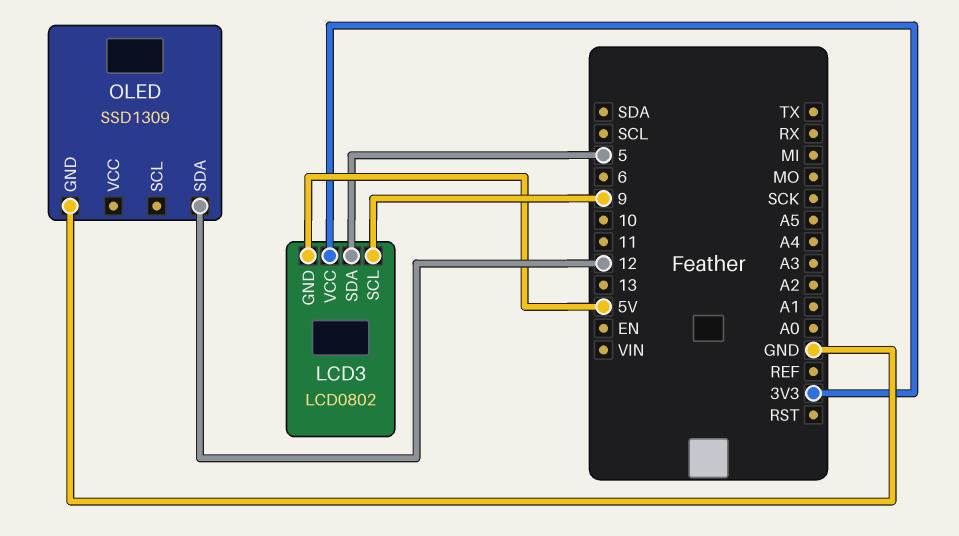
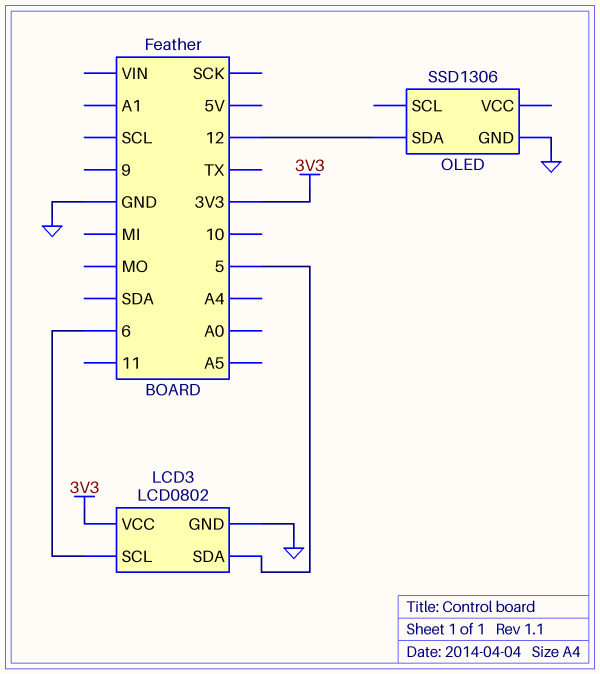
LCD3 pin GND: 5V -> GND
LCD3 pin SCL: 9 -> 6
OLED: SSD1309 -> SSD1306

